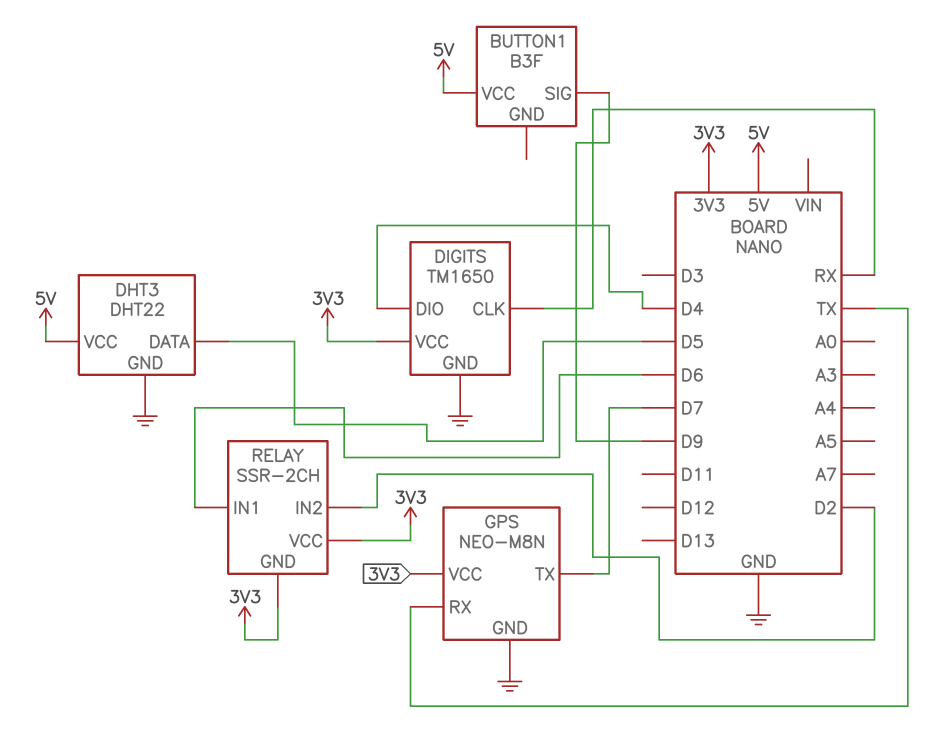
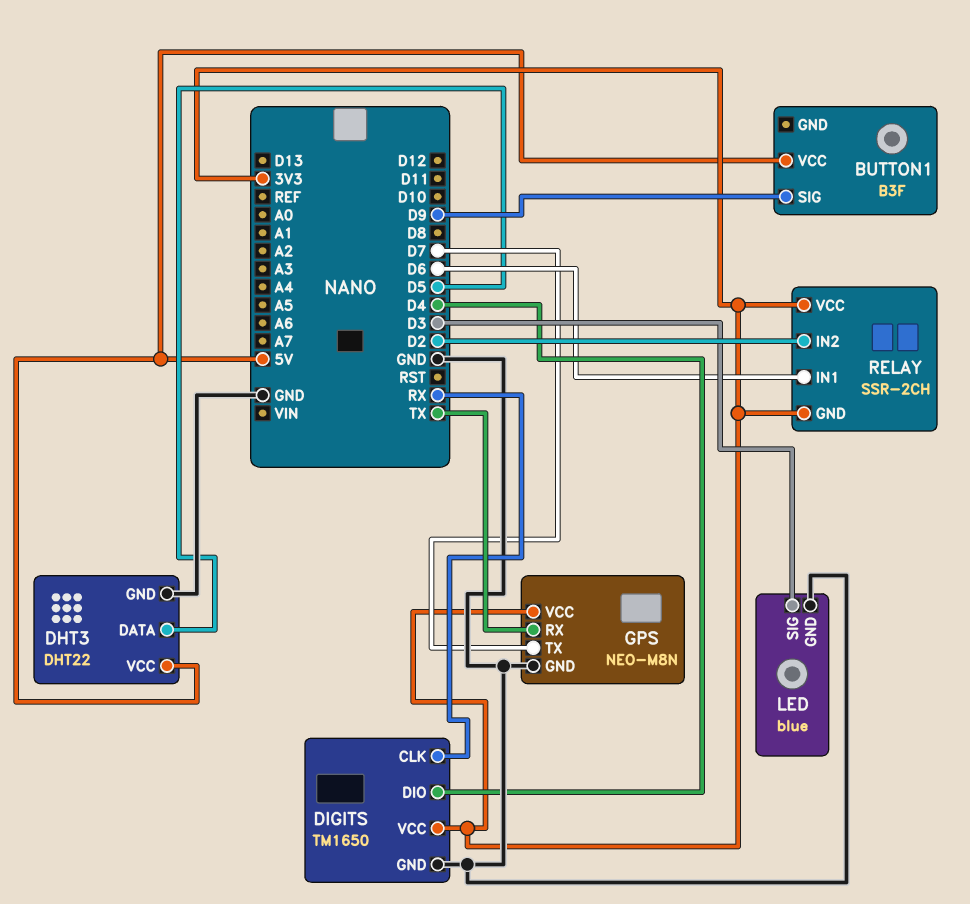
LED: none -> blue
LED pin GND: none -> GND
LED pin SIG: none -> D3

